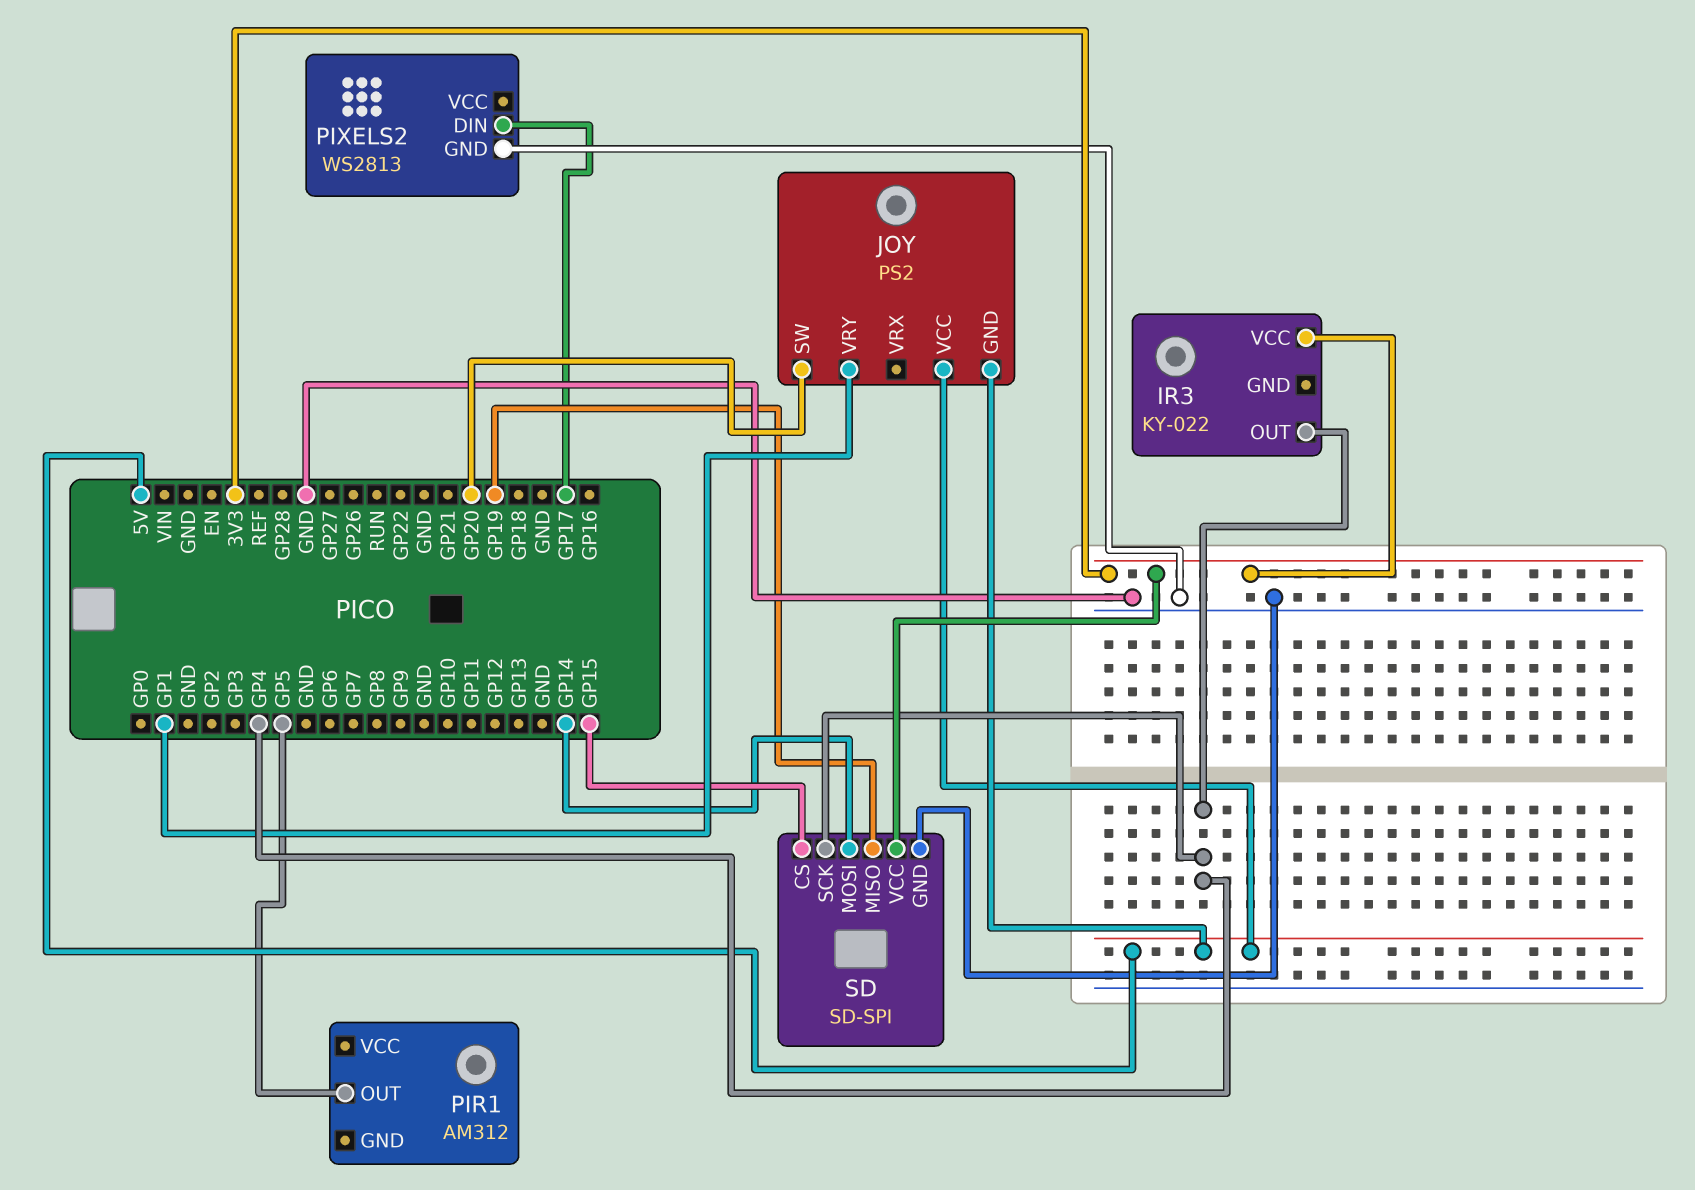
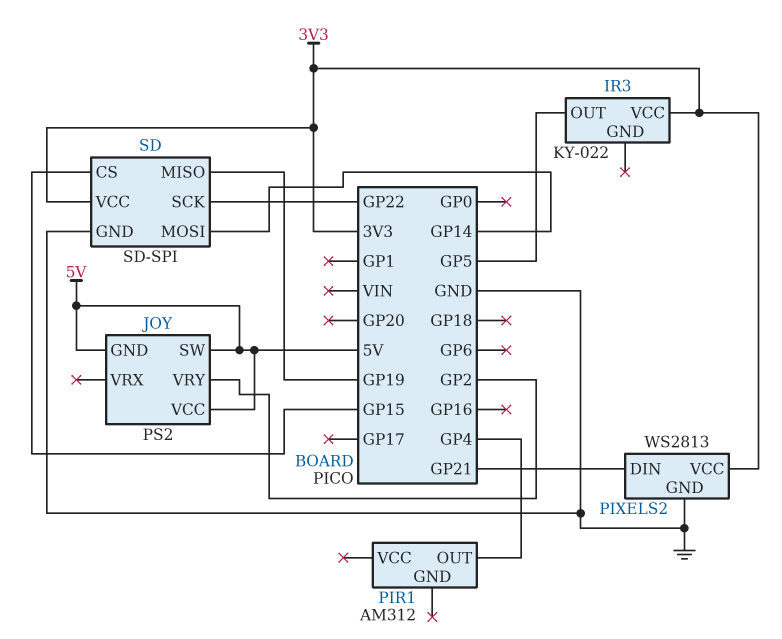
IR3 pin OUT: GP4 -> GP5
JOY pin SW: GP20 -> 5V
JOY pin VRY: GP1 -> GP2
PIR1 pin OUT: GP5 -> GP4
PIXELS2 pin DIN: GP17 -> GP21
PIXELS2 pin VCC: none -> 3V3
SD pin SCK: GP4 -> GP22

